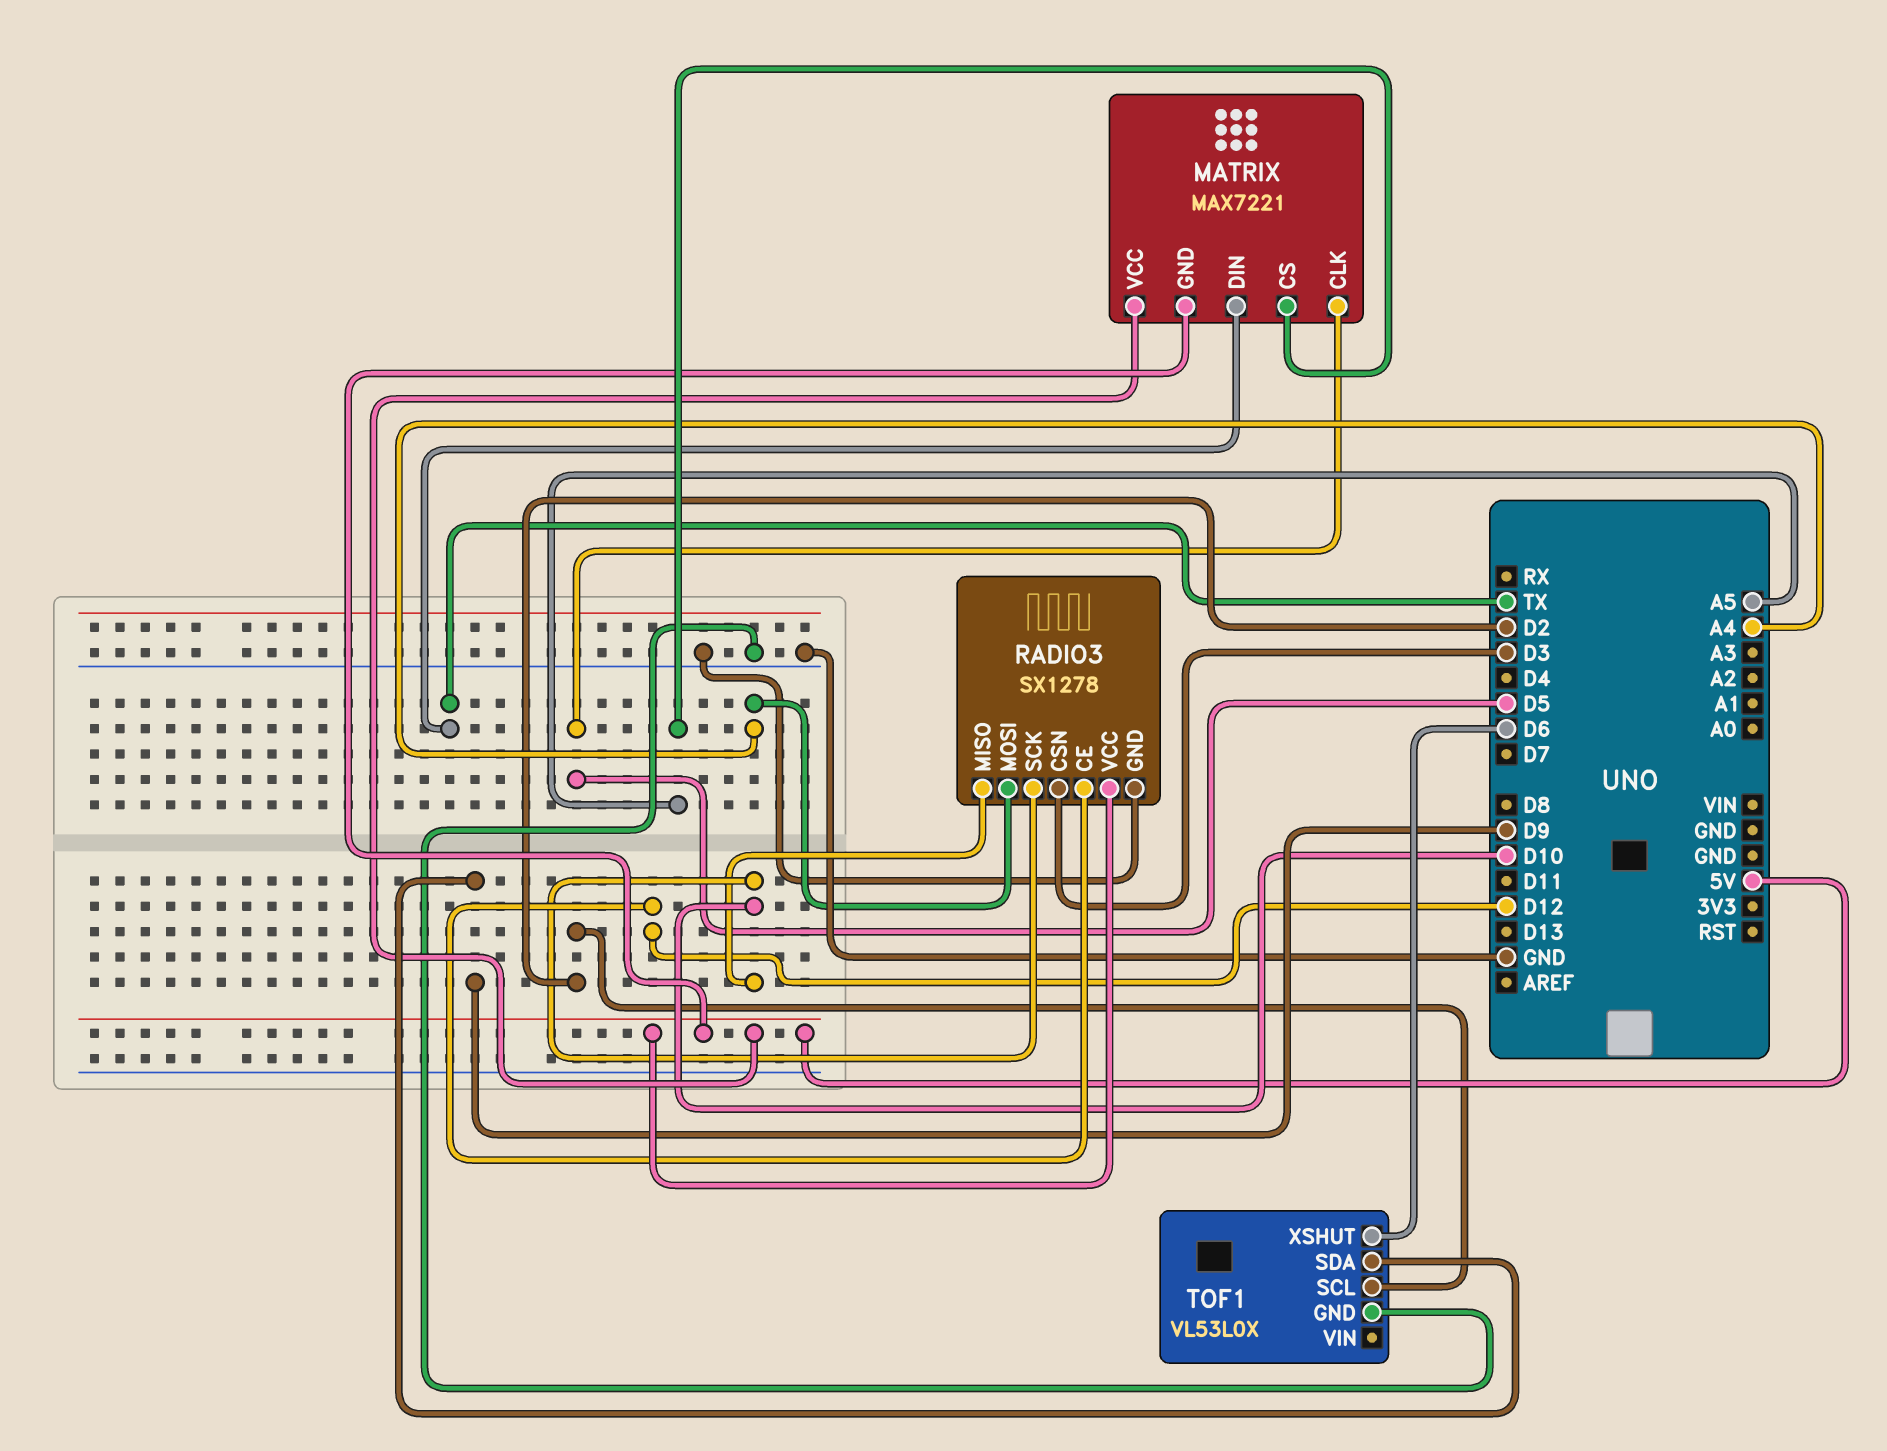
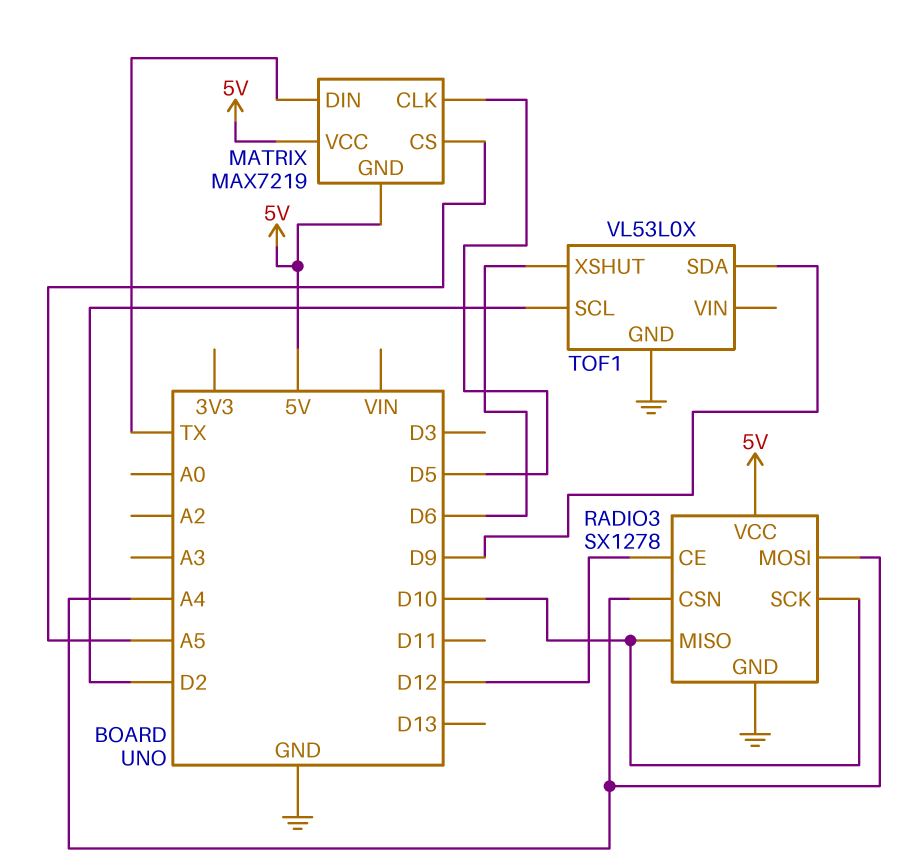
MATRIX: MAX7221 -> MAX7219
RADIO3 pin CSN: D3 -> A4

